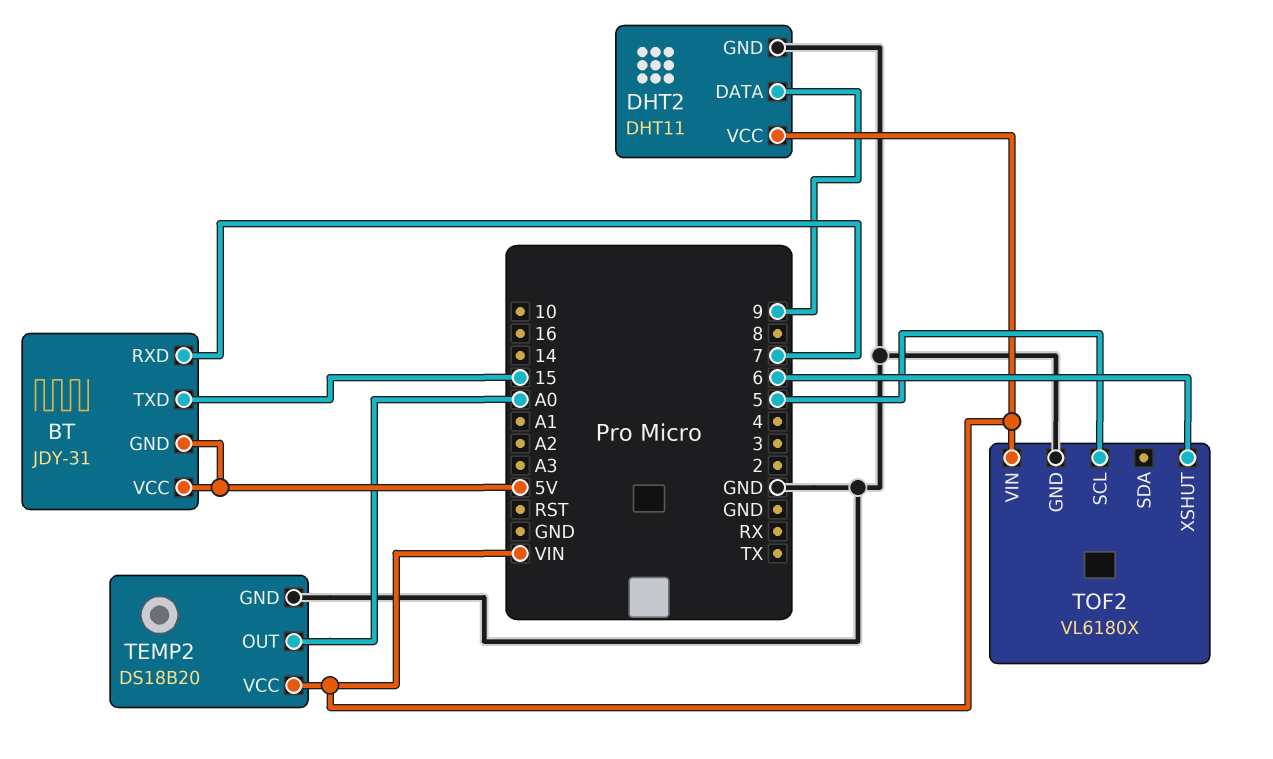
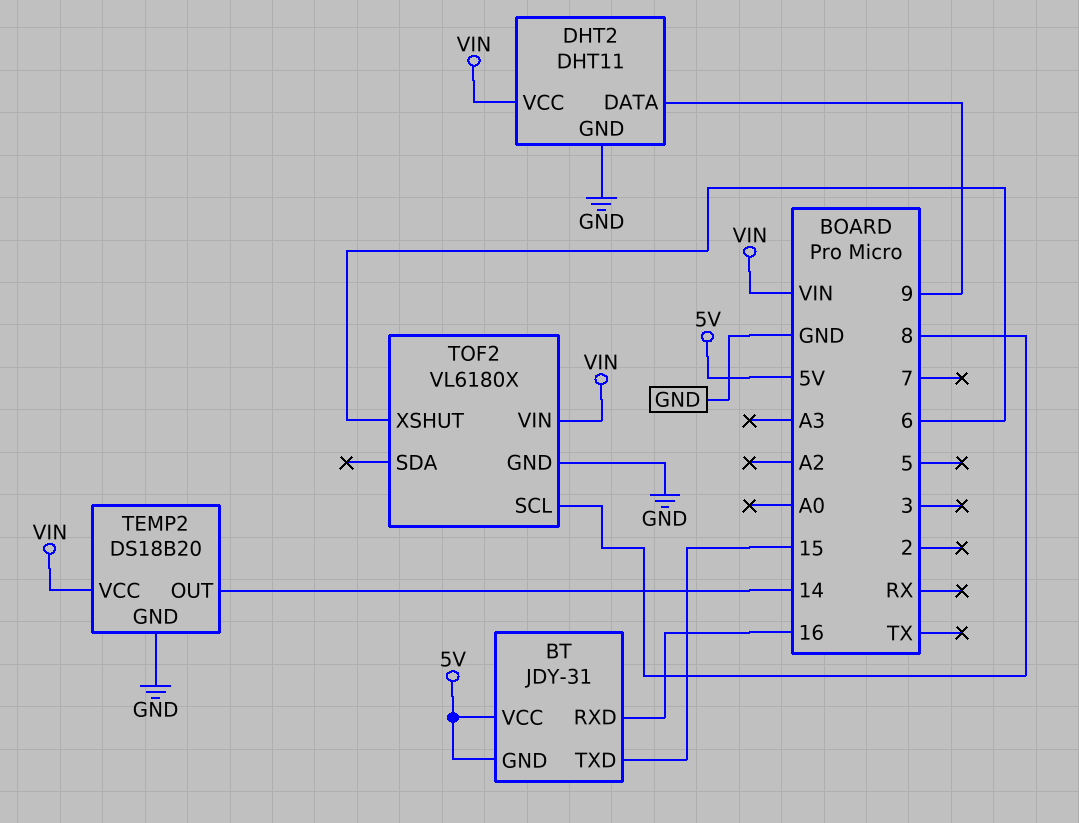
BT pin RXD: 7 -> 16
TEMP2 pin OUT: A0 -> 14
TOF2 pin SCL: 5 -> 8

